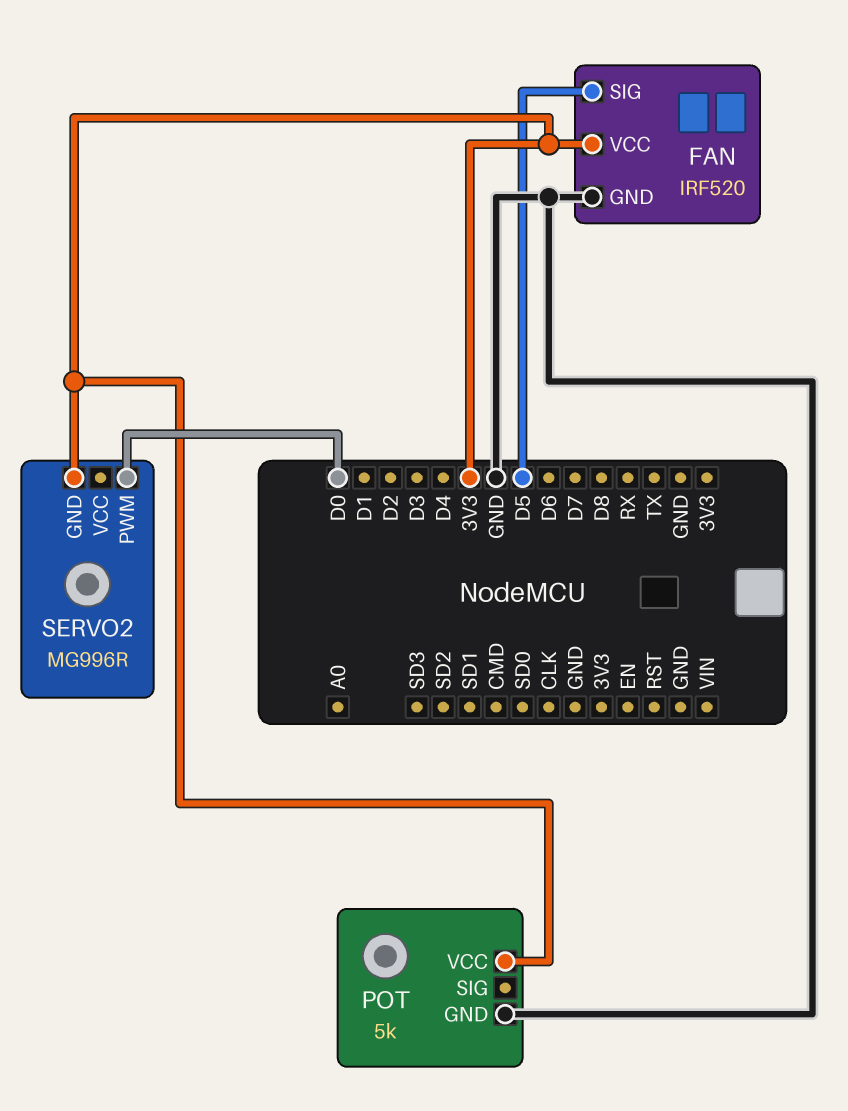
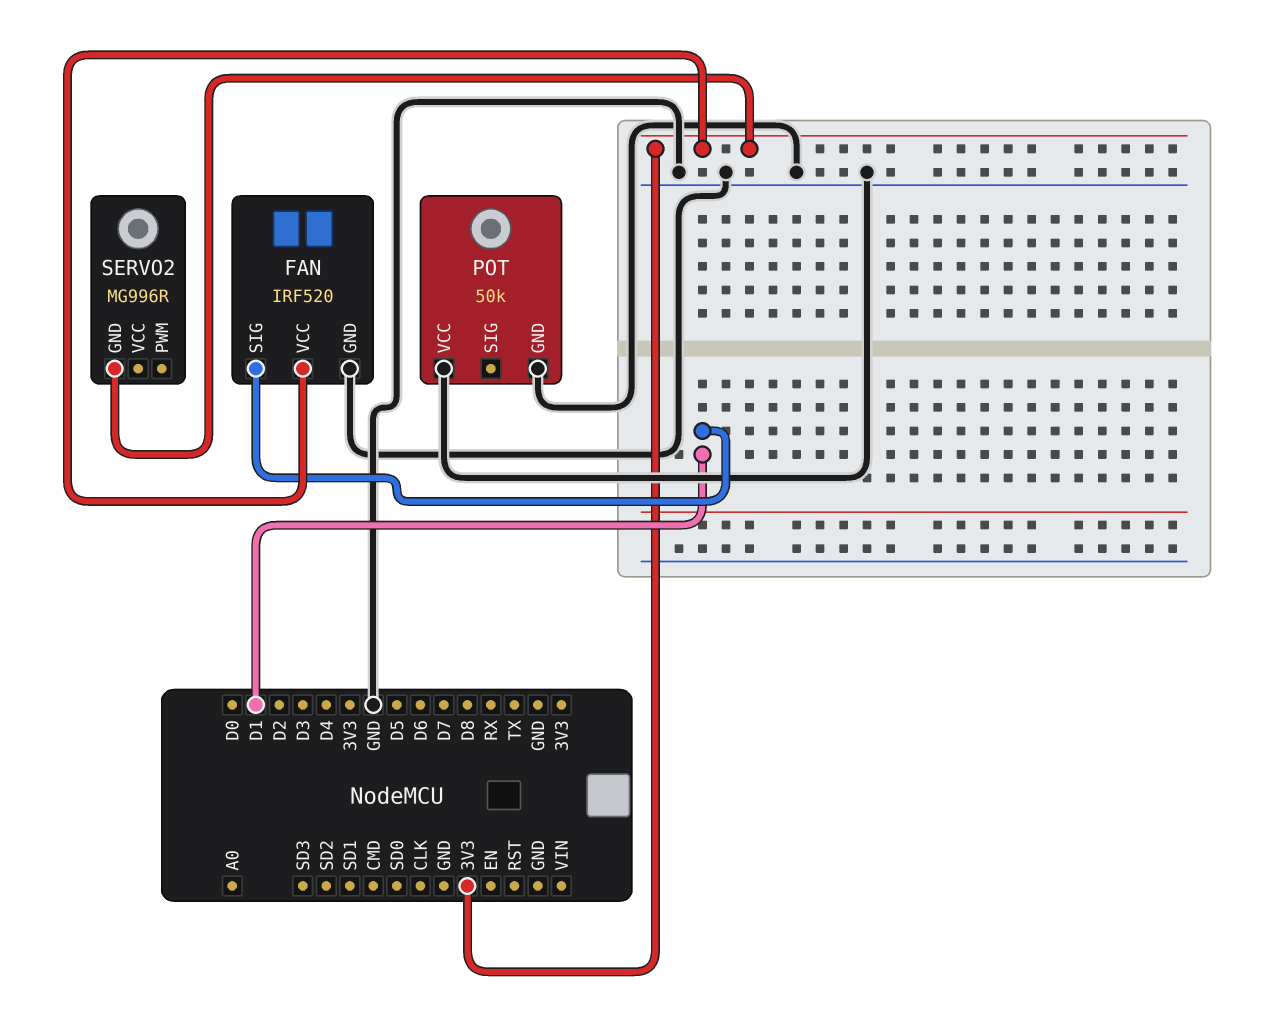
FAN pin SIG: D5 -> D1
POT: 5k -> 50k
POT pin VCC: 3V3 -> GND
SERVO2 pin PWM: D0 -> none

